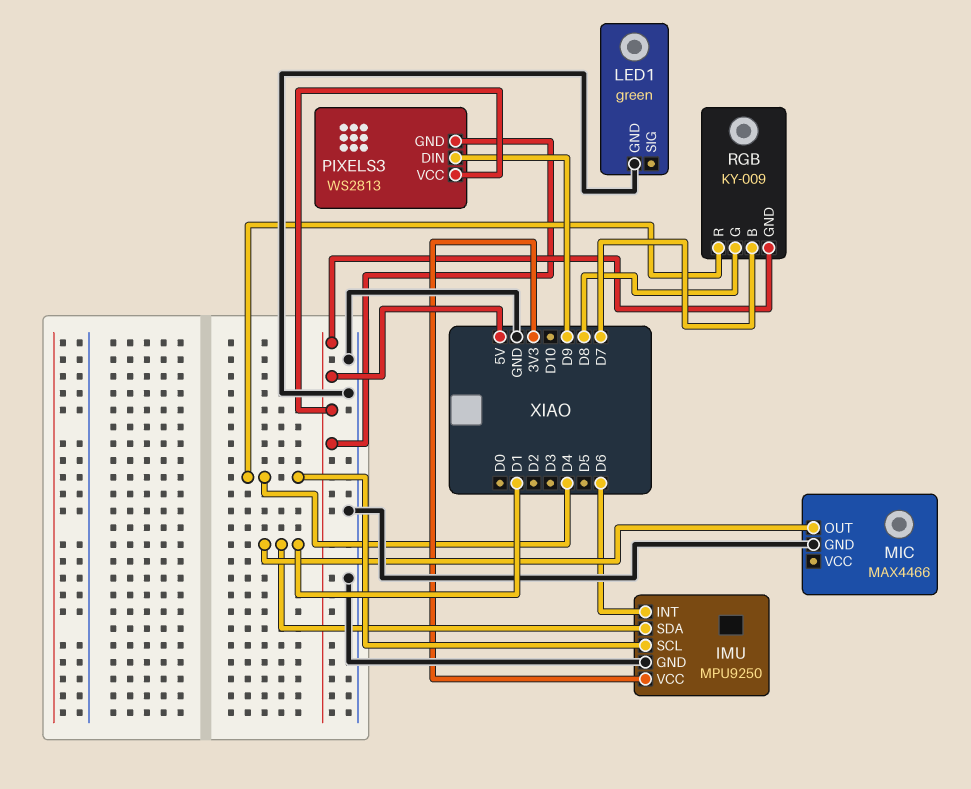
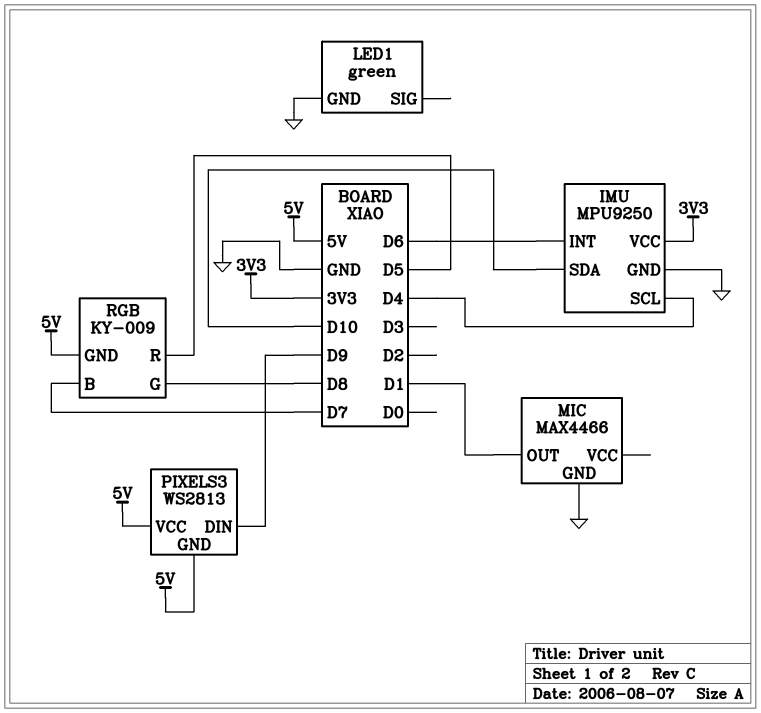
IMU pin SDA: D1 -> D10
RGB pin R: D4 -> D5

